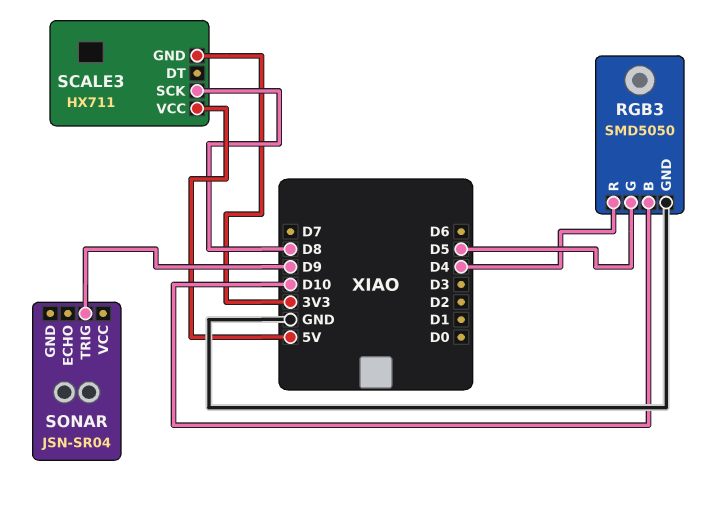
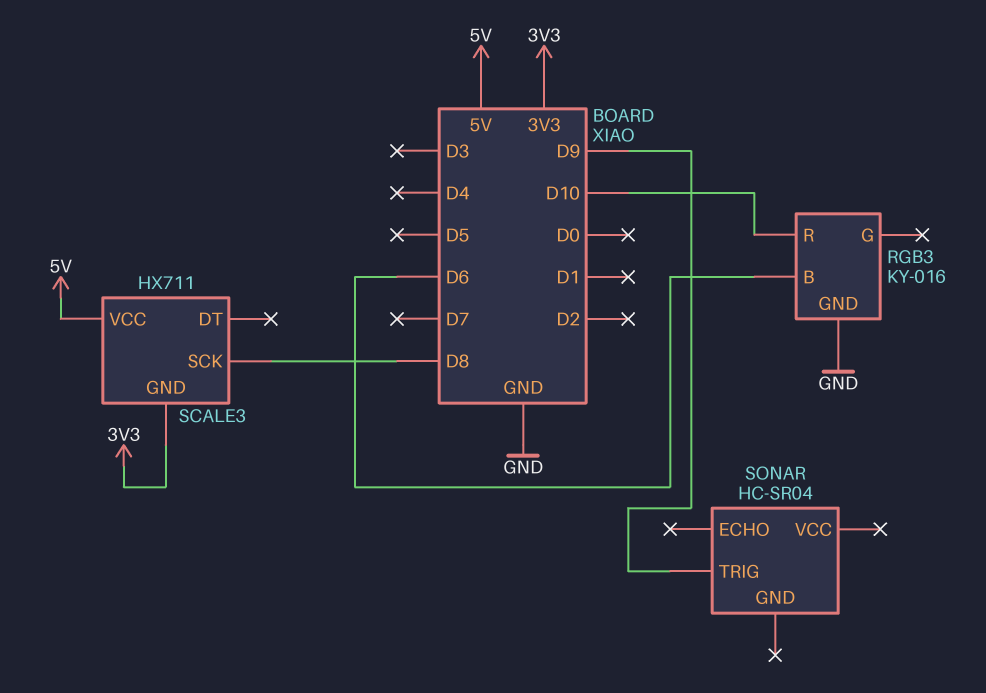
RGB3: SMD5050 -> KY-016
RGB3 pin B: D10 -> D6
RGB3 pin G: D5 -> none
RGB3 pin R: D4 -> D10
SONAR: JSN-SR04 -> HC-SR04

